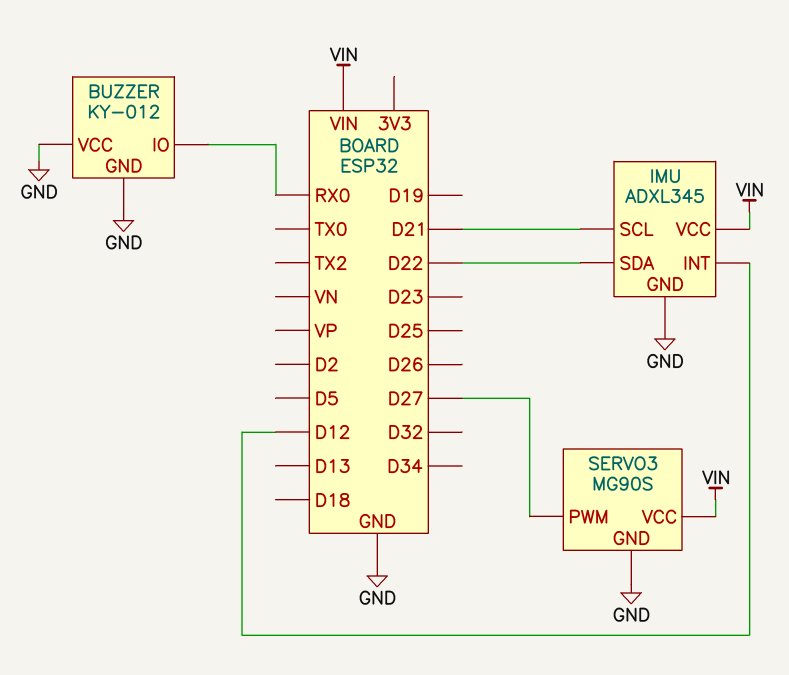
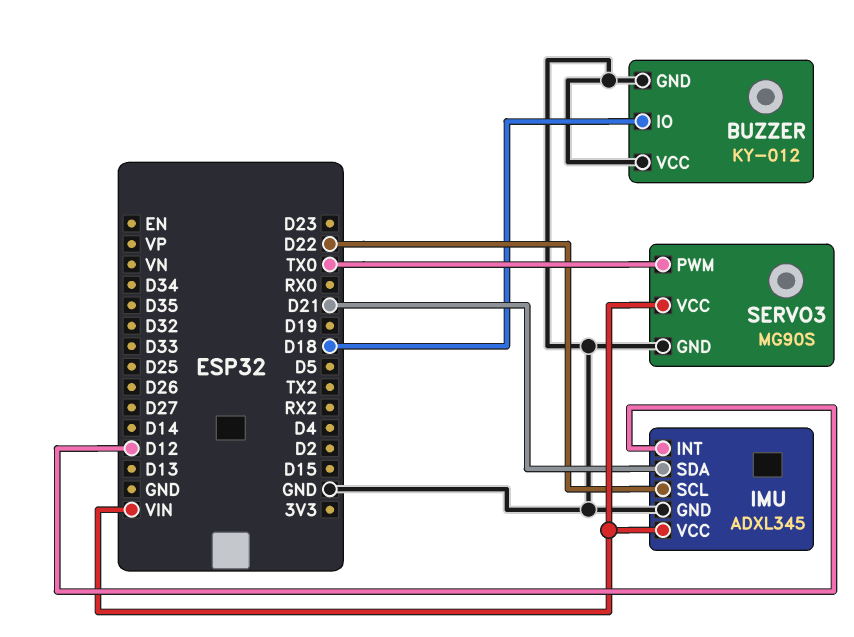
BUZZER pin IO: RX0 -> D18
IMU pin SCL: D21 -> D22
IMU pin SDA: D22 -> D21
SERVO3 pin PWM: D27 -> TX0

